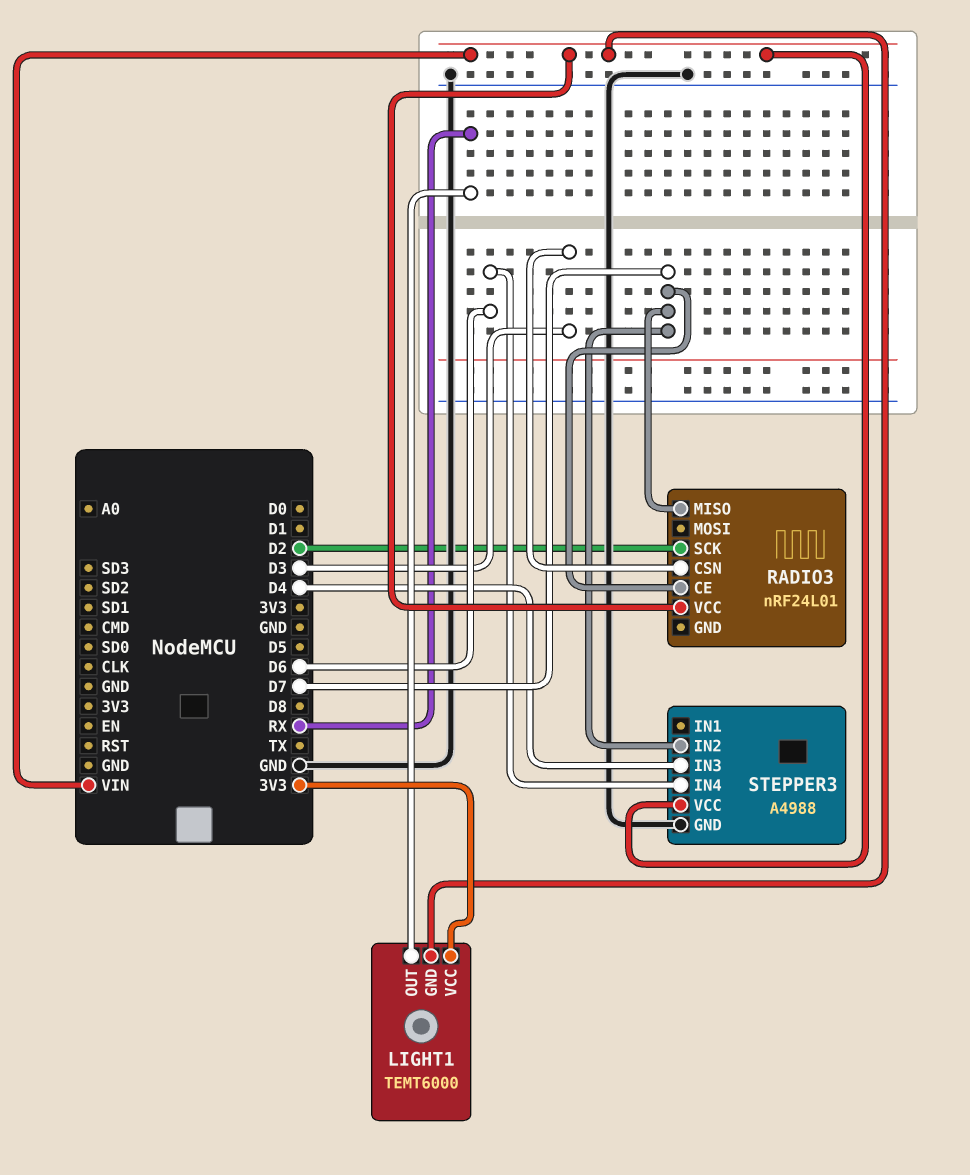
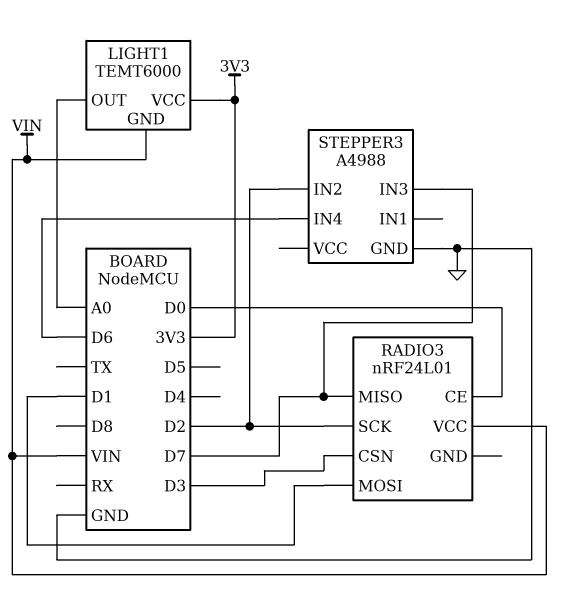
LIGHT1 pin OUT: RX -> A0
RADIO3 pin CE: D7 -> D0
RADIO3 pin MOSI: none -> D1
STEPPER3 pin IN2: D7 -> D2
STEPPER3 pin IN3: D4 -> D7
STEPPER3 pin VCC: VIN -> none

